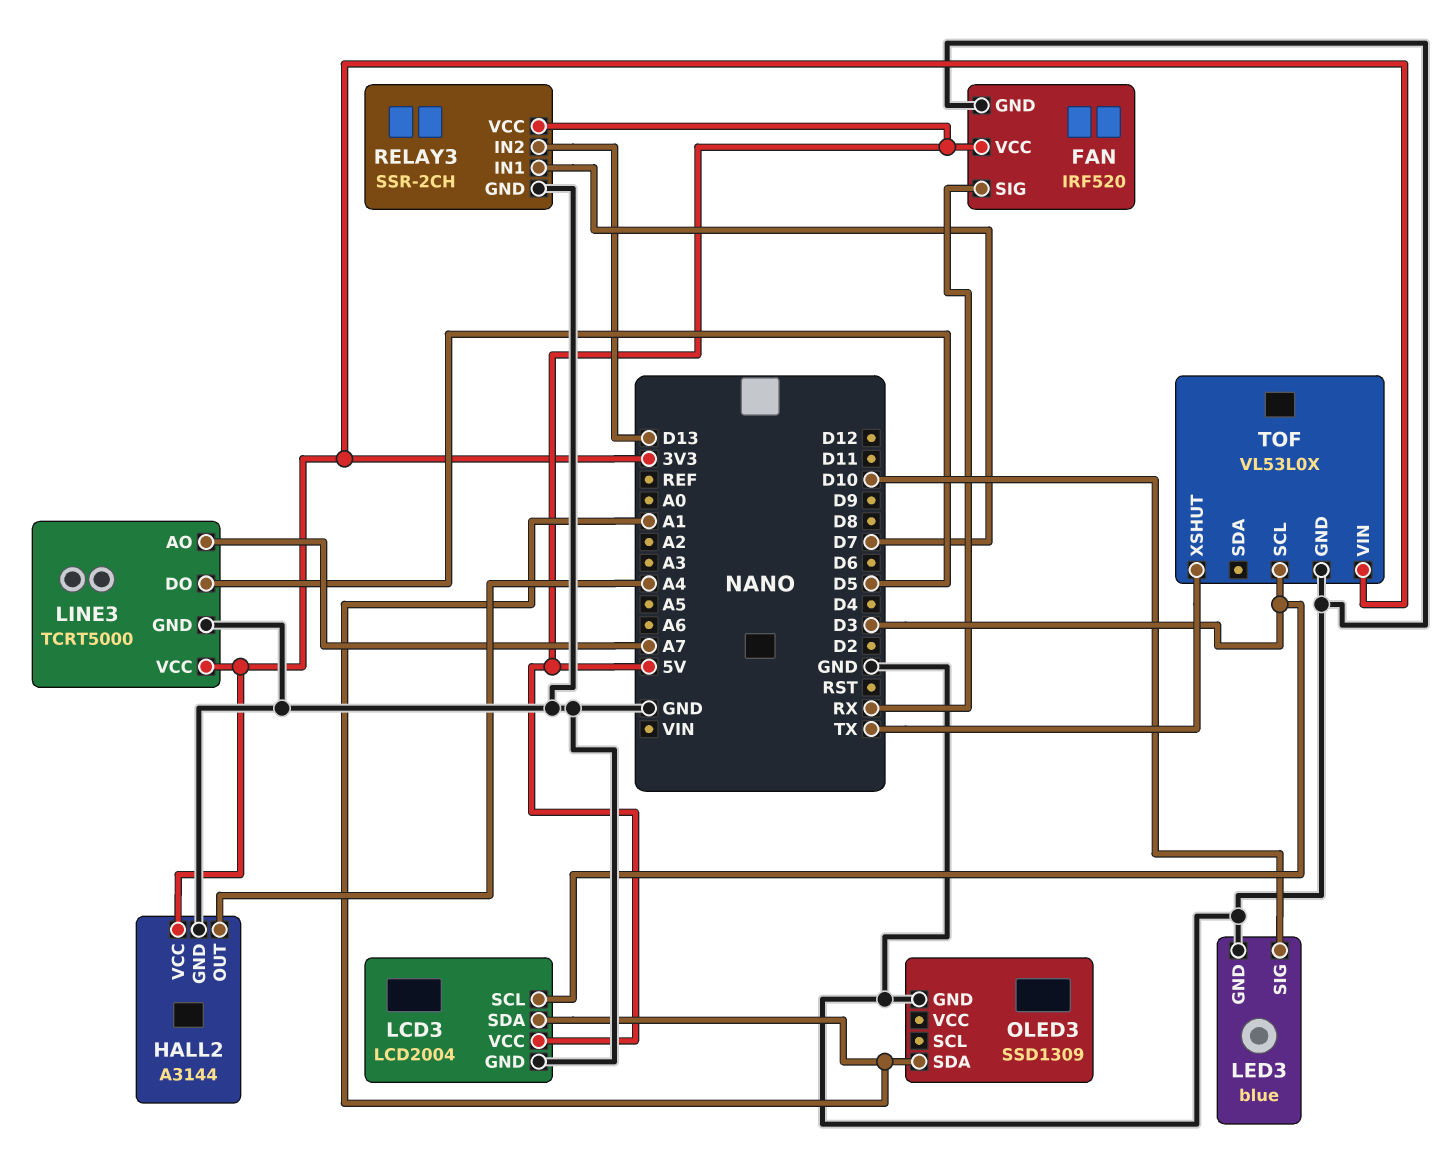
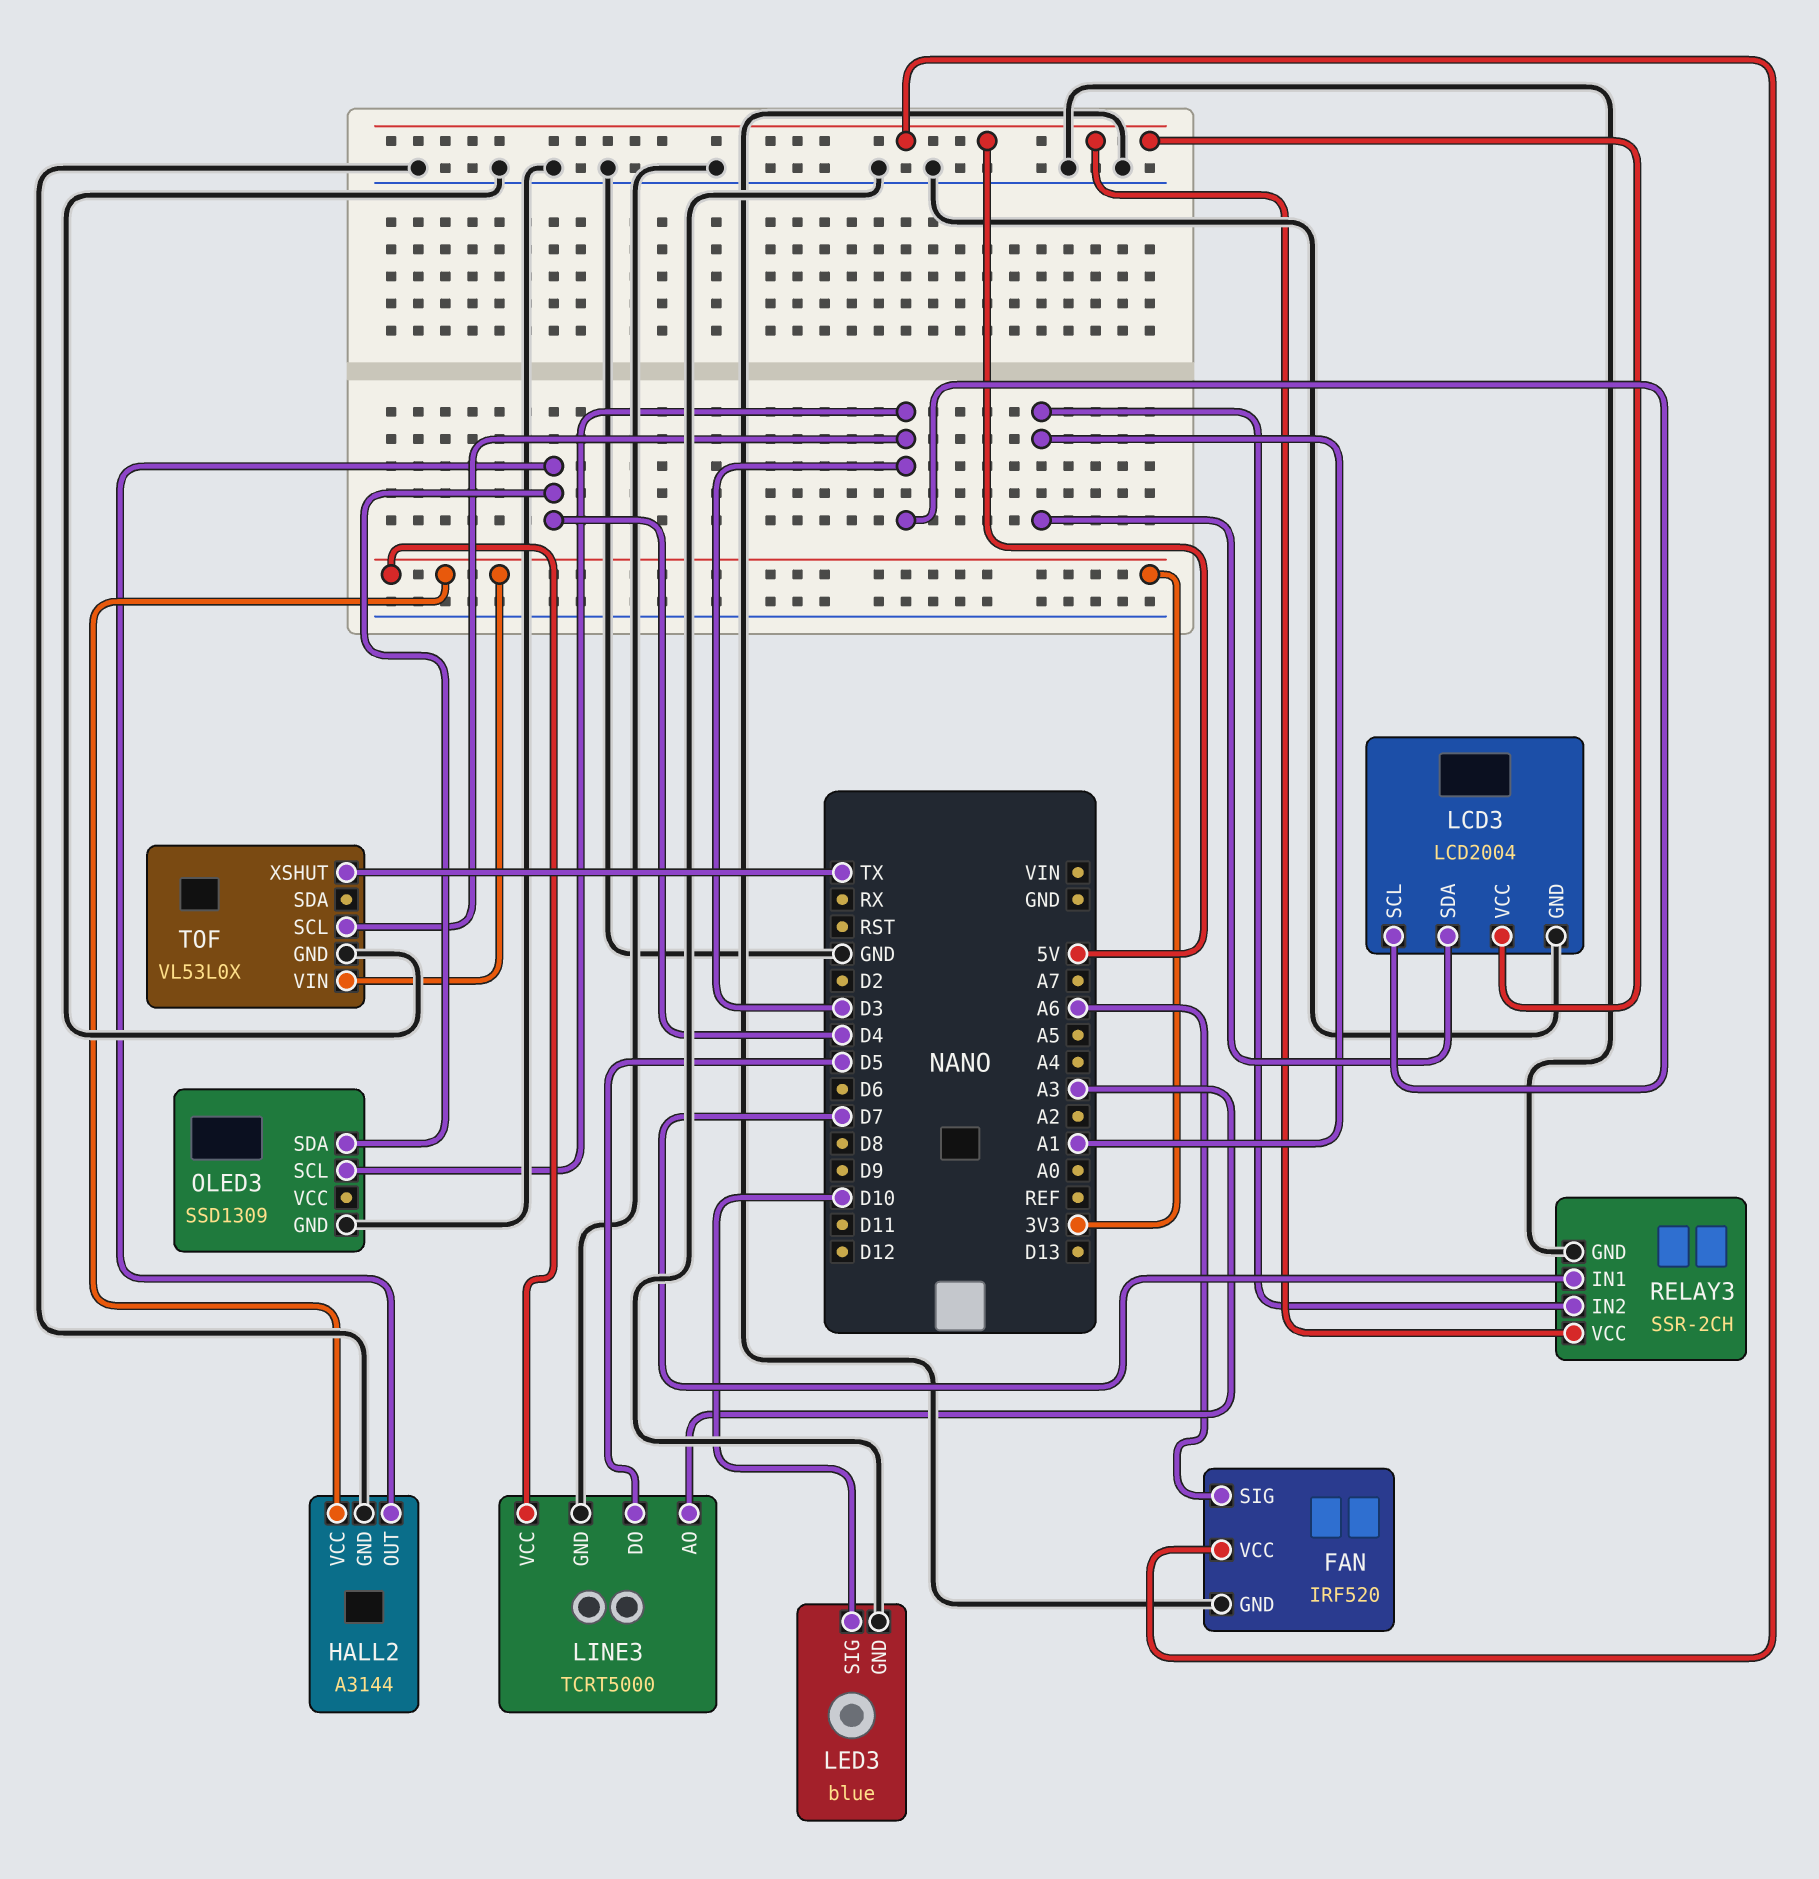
FAN pin SIG: RX -> A6
HALL2 pin OUT: A4 -> D4
LINE3 pin AO: A7 -> A3
OLED3 pin SCL: none -> D3
OLED3 pin SDA: A1 -> D4
RELAY3 pin IN2: D13 -> A1

